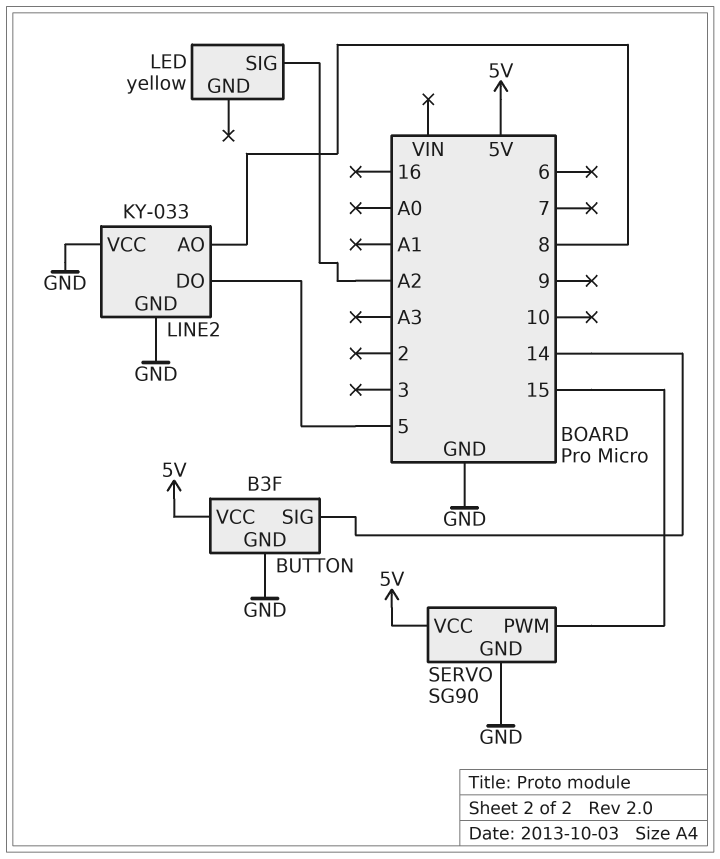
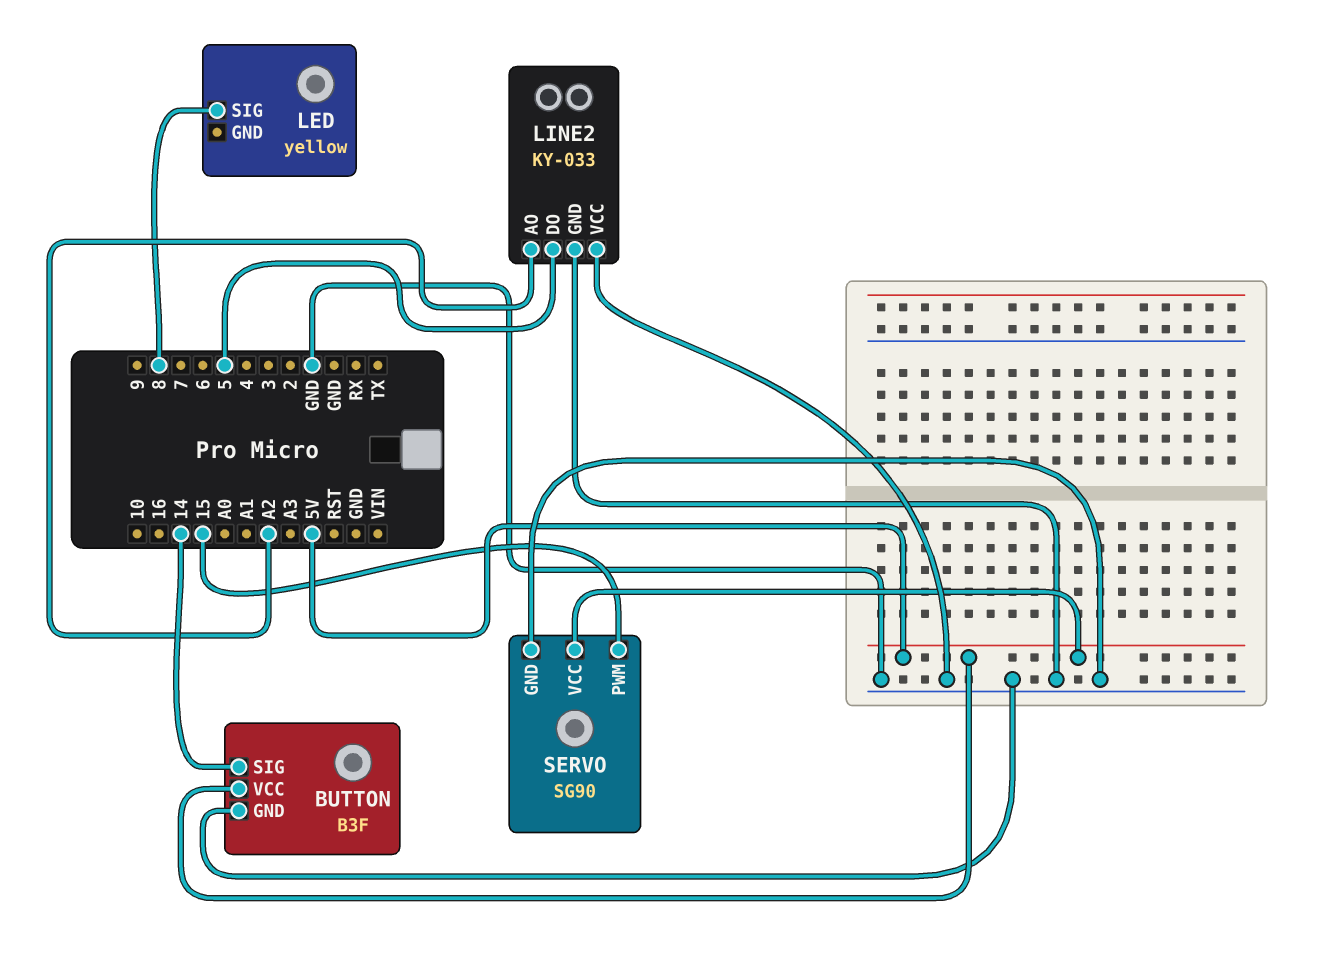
LED pin SIG: A2 -> 8
LINE2 pin AO: 8 -> A2

